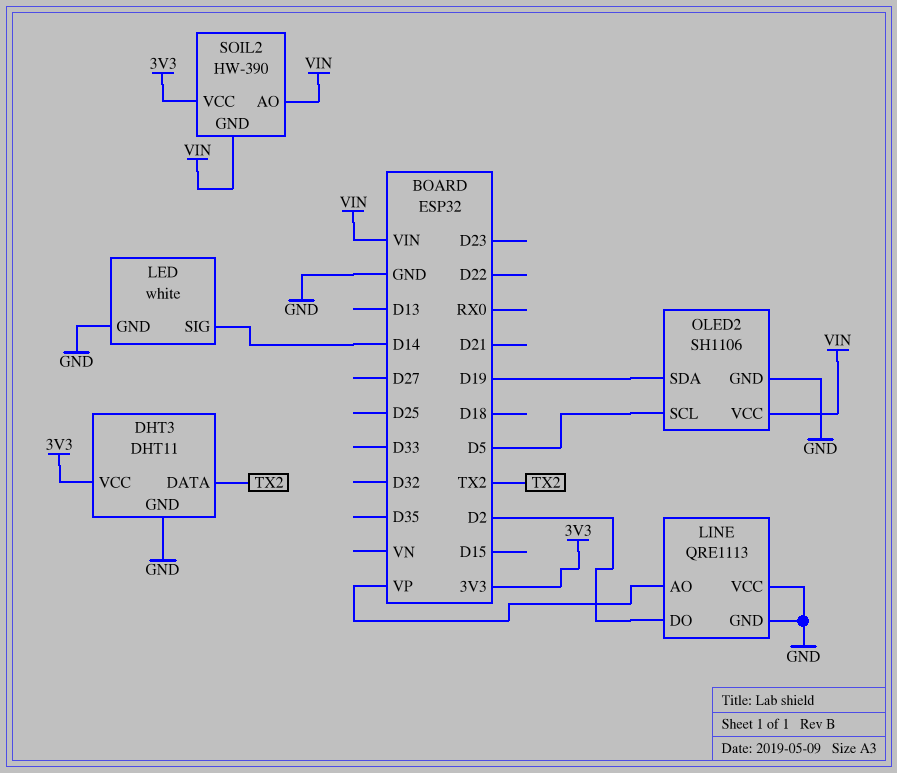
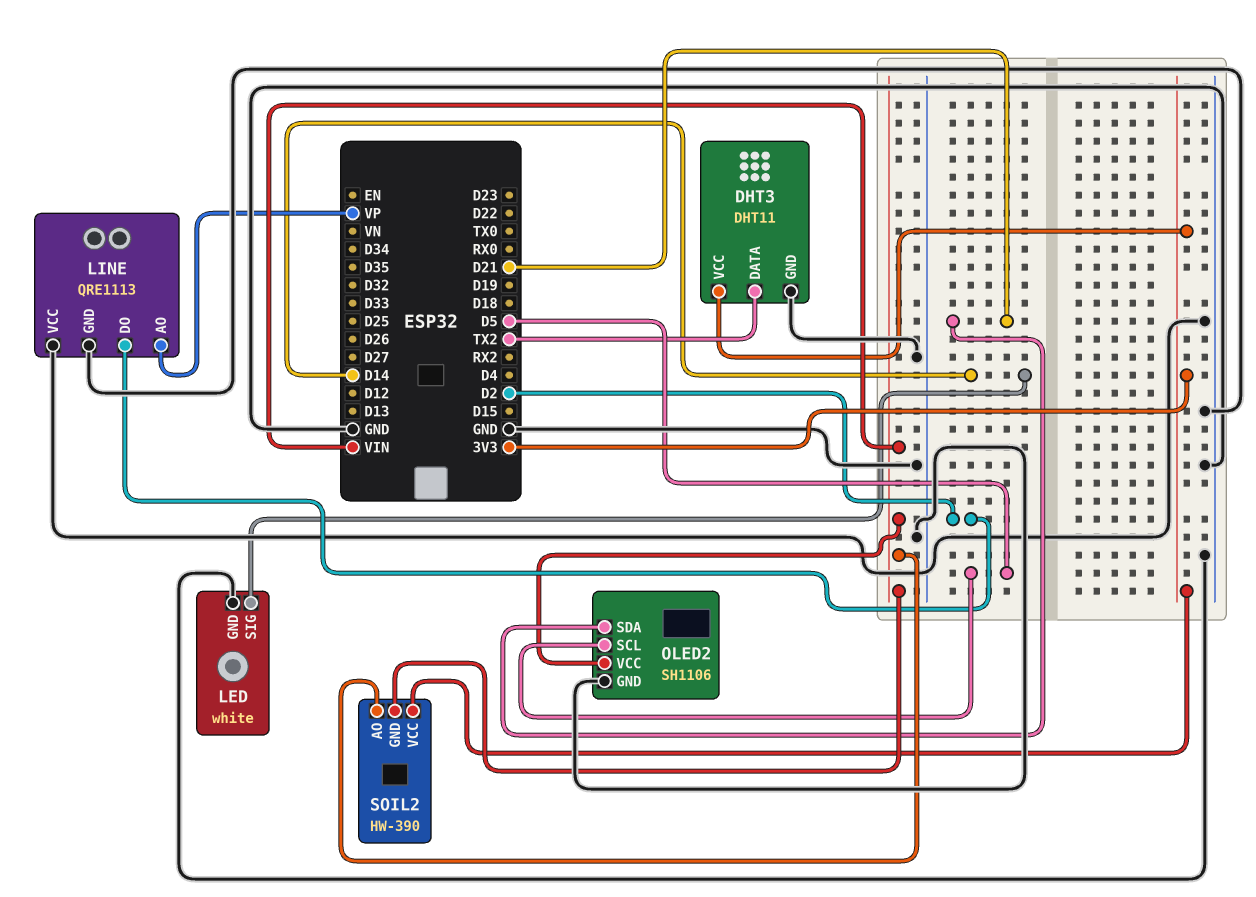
OLED2 pin SDA: D19 -> D21

